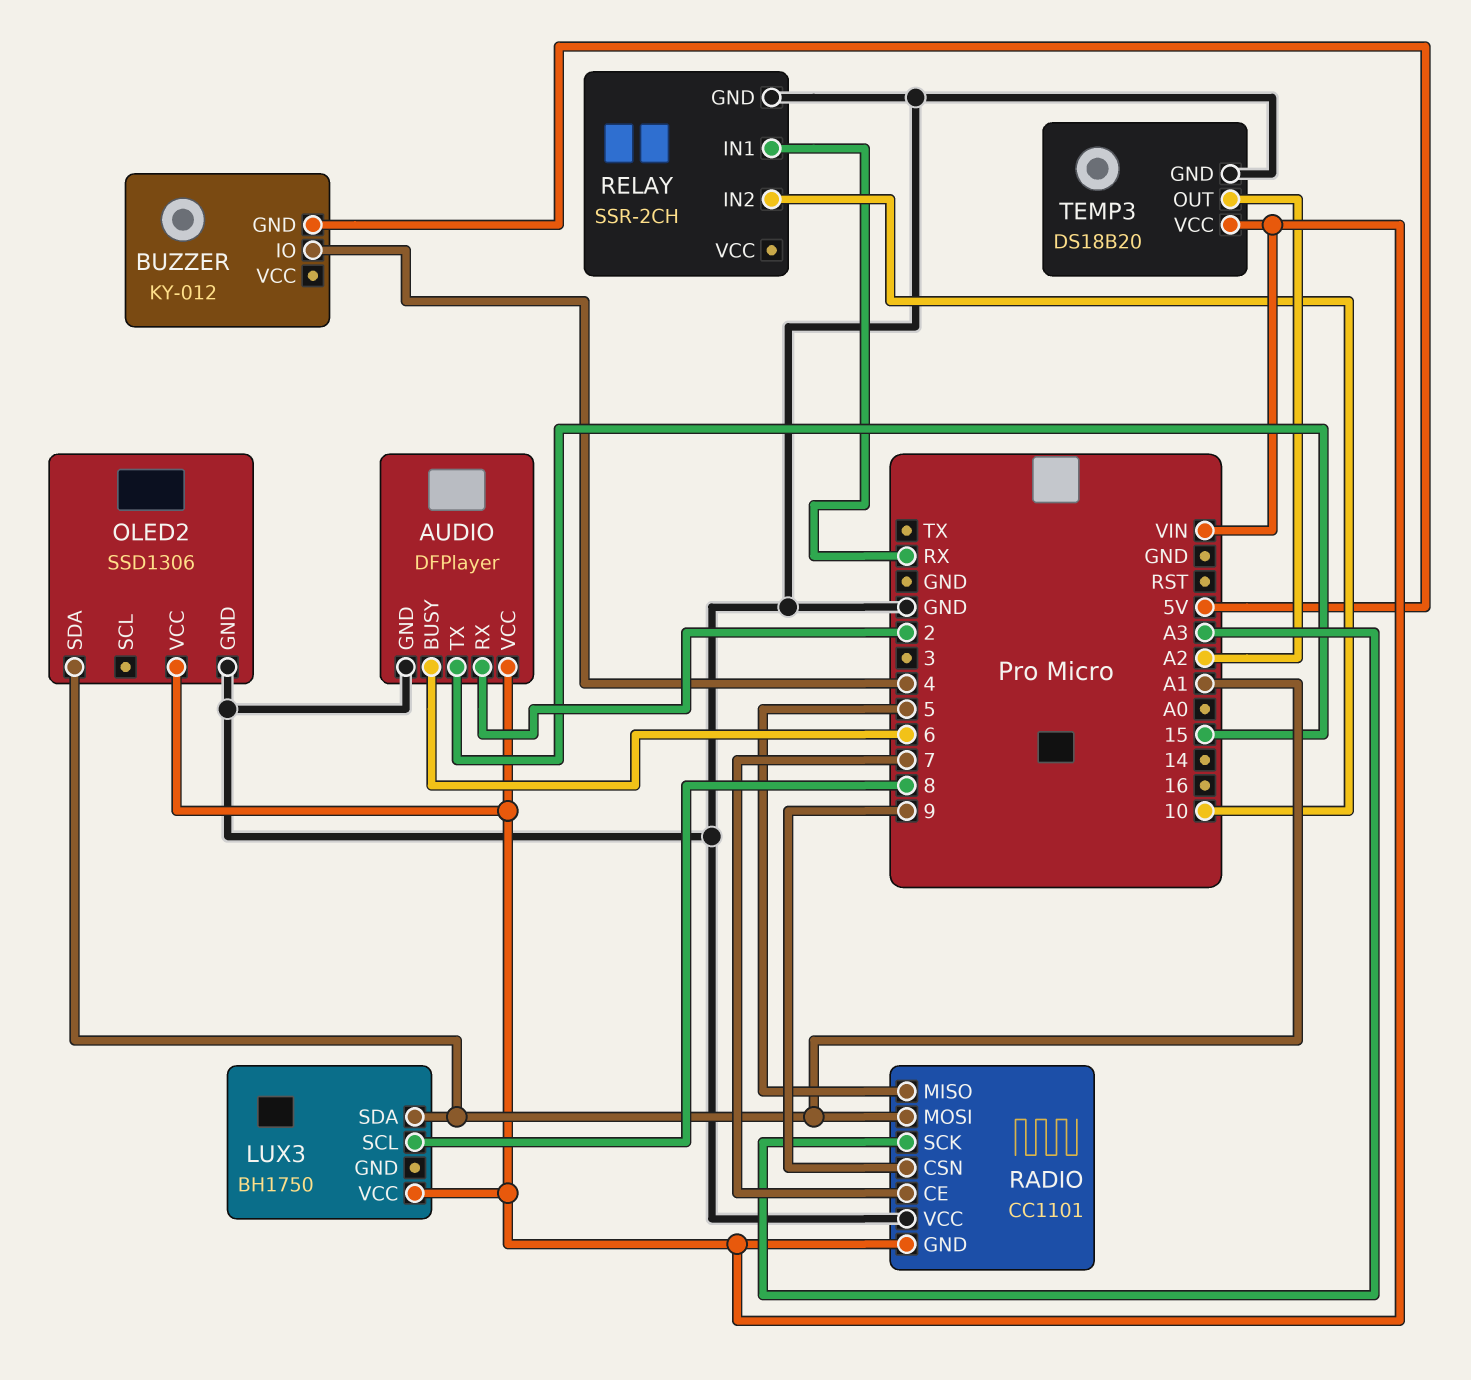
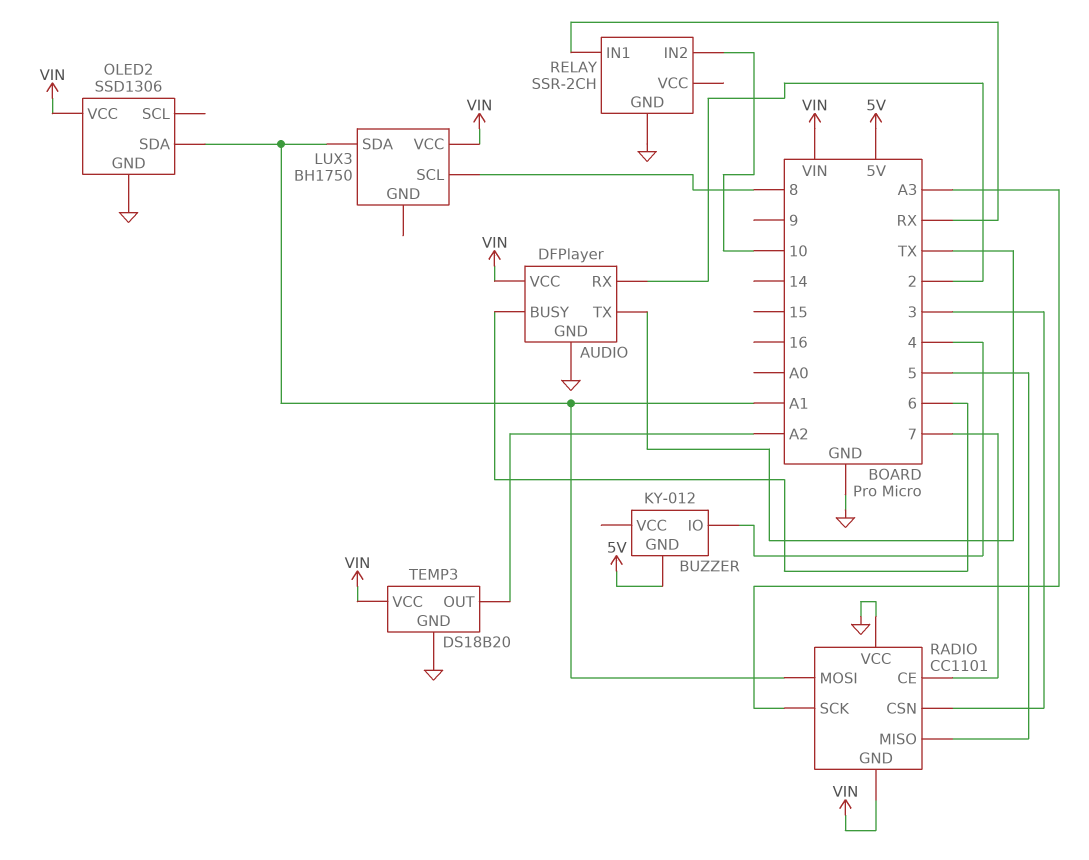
AUDIO pin TX: 15 -> TX
RADIO pin CSN: 9 -> 3

